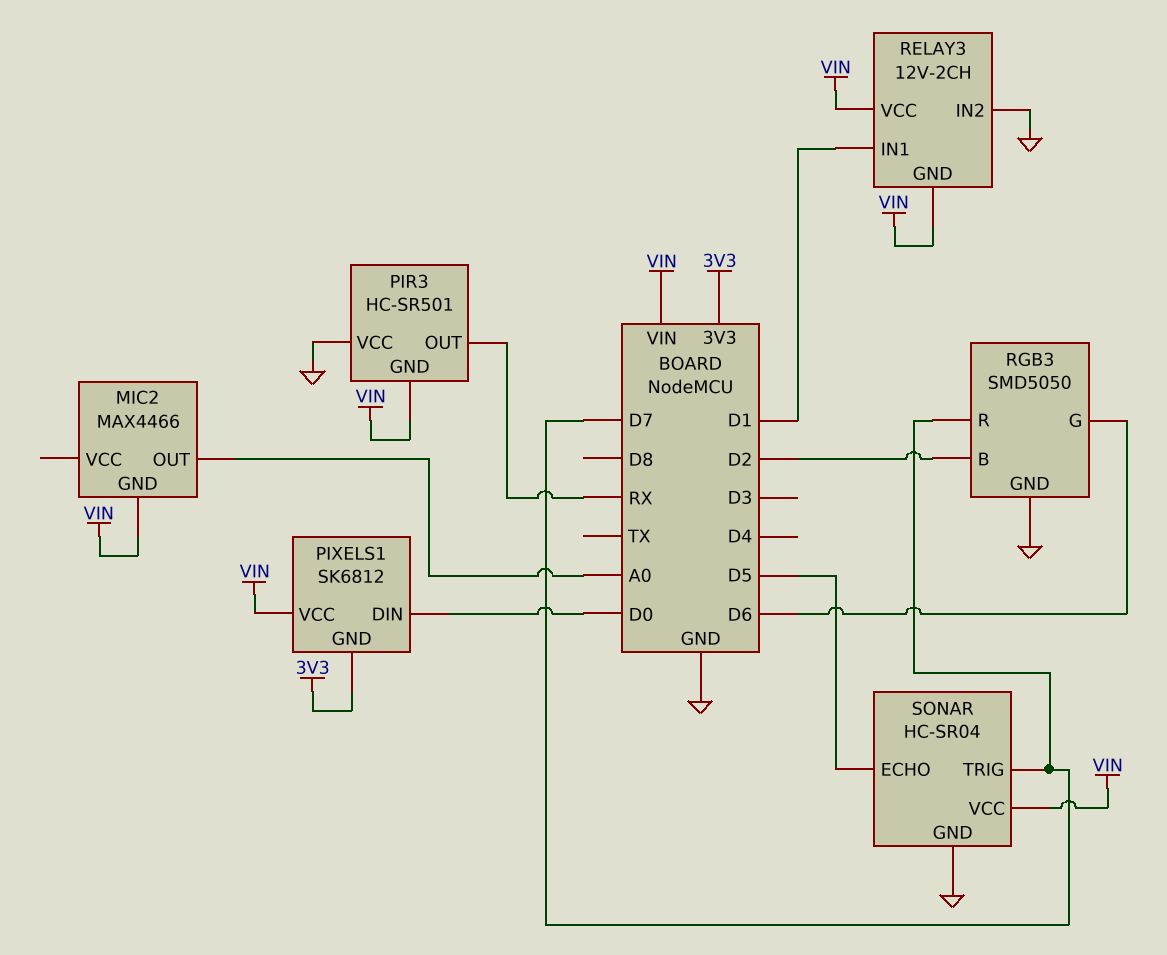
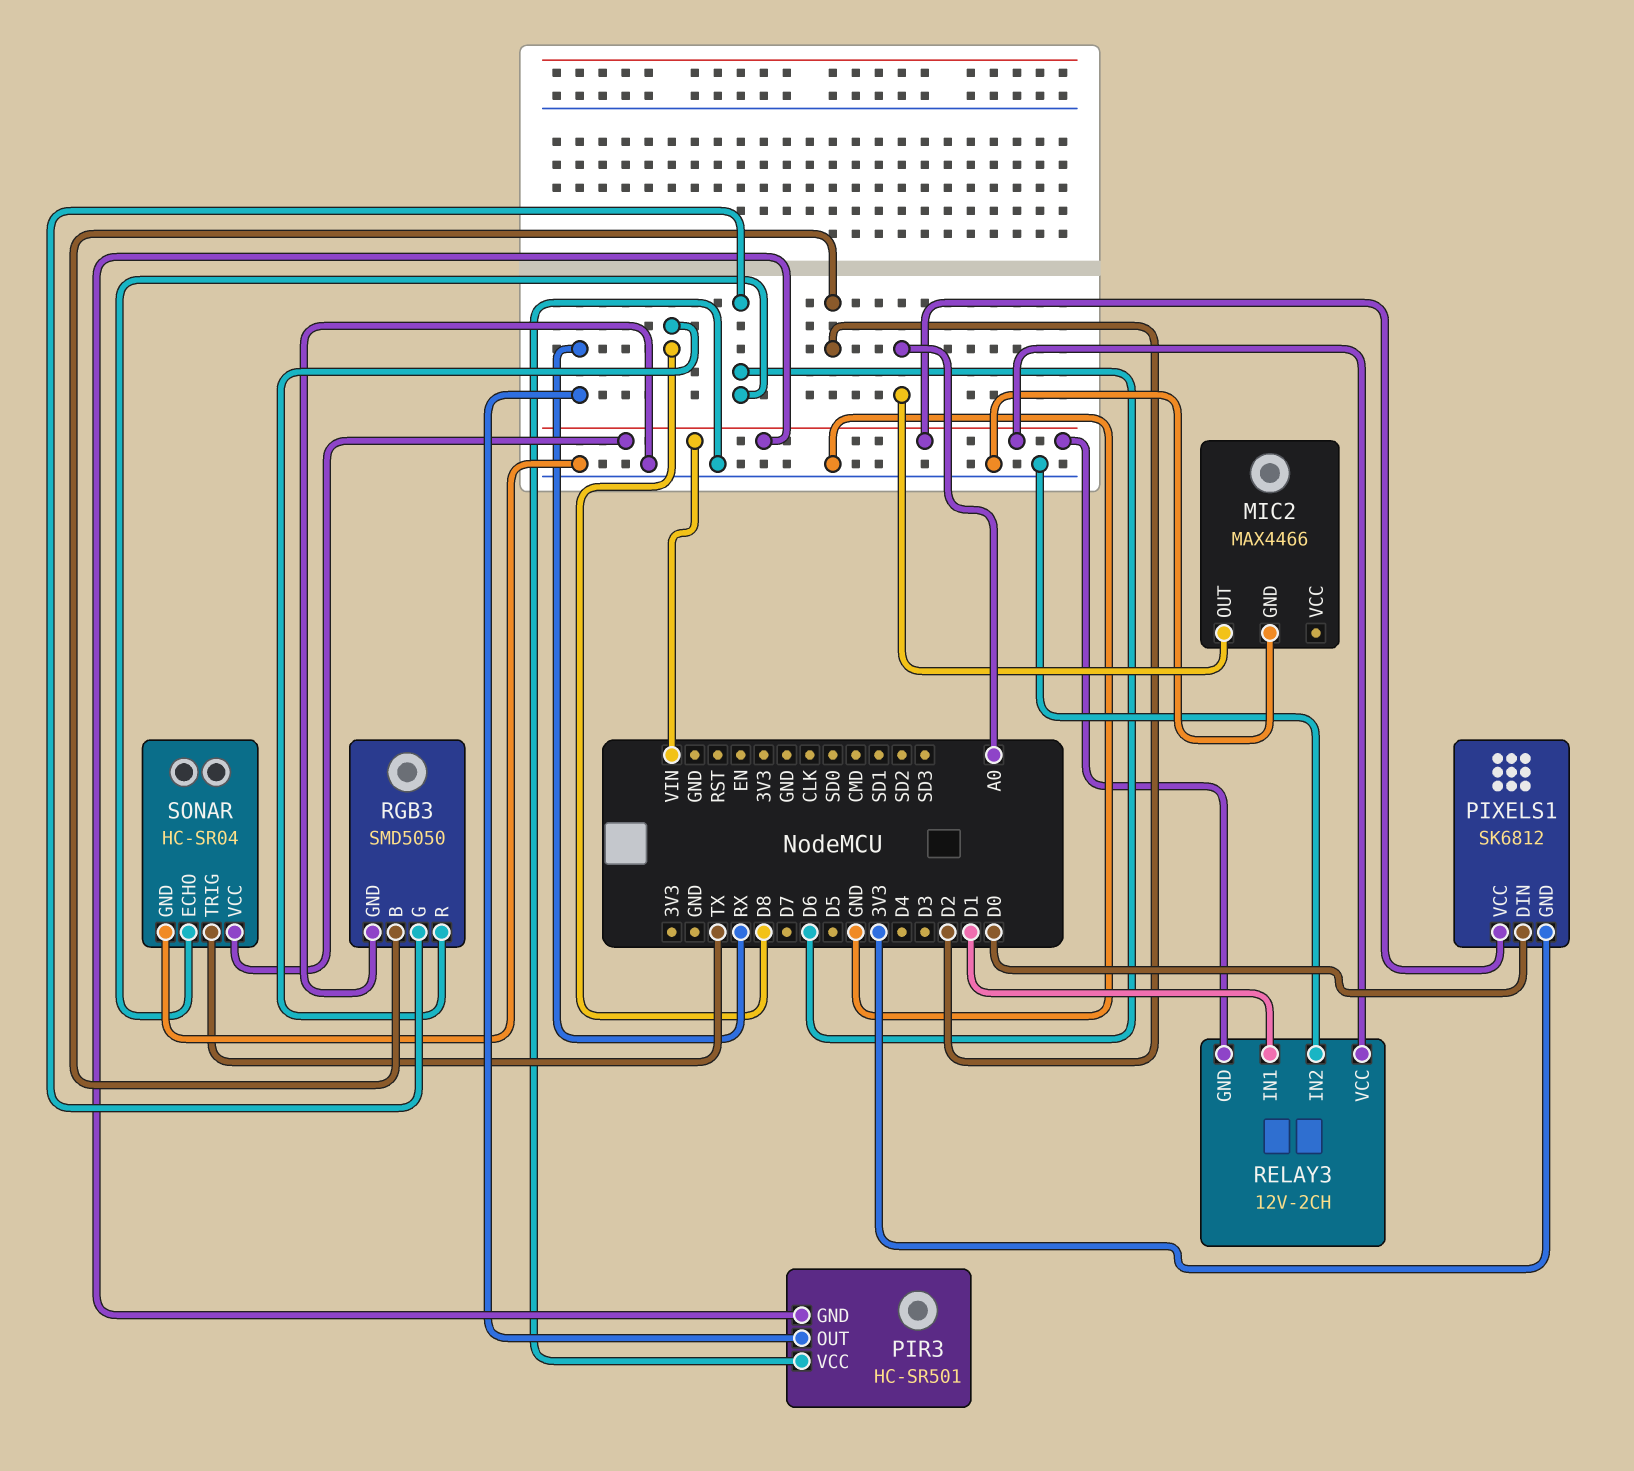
MIC2 pin GND: VIN -> GND
RGB3 pin R: D7 -> D8
SONAR pin ECHO: D5 -> D6
SONAR pin TRIG: D7 -> TX

